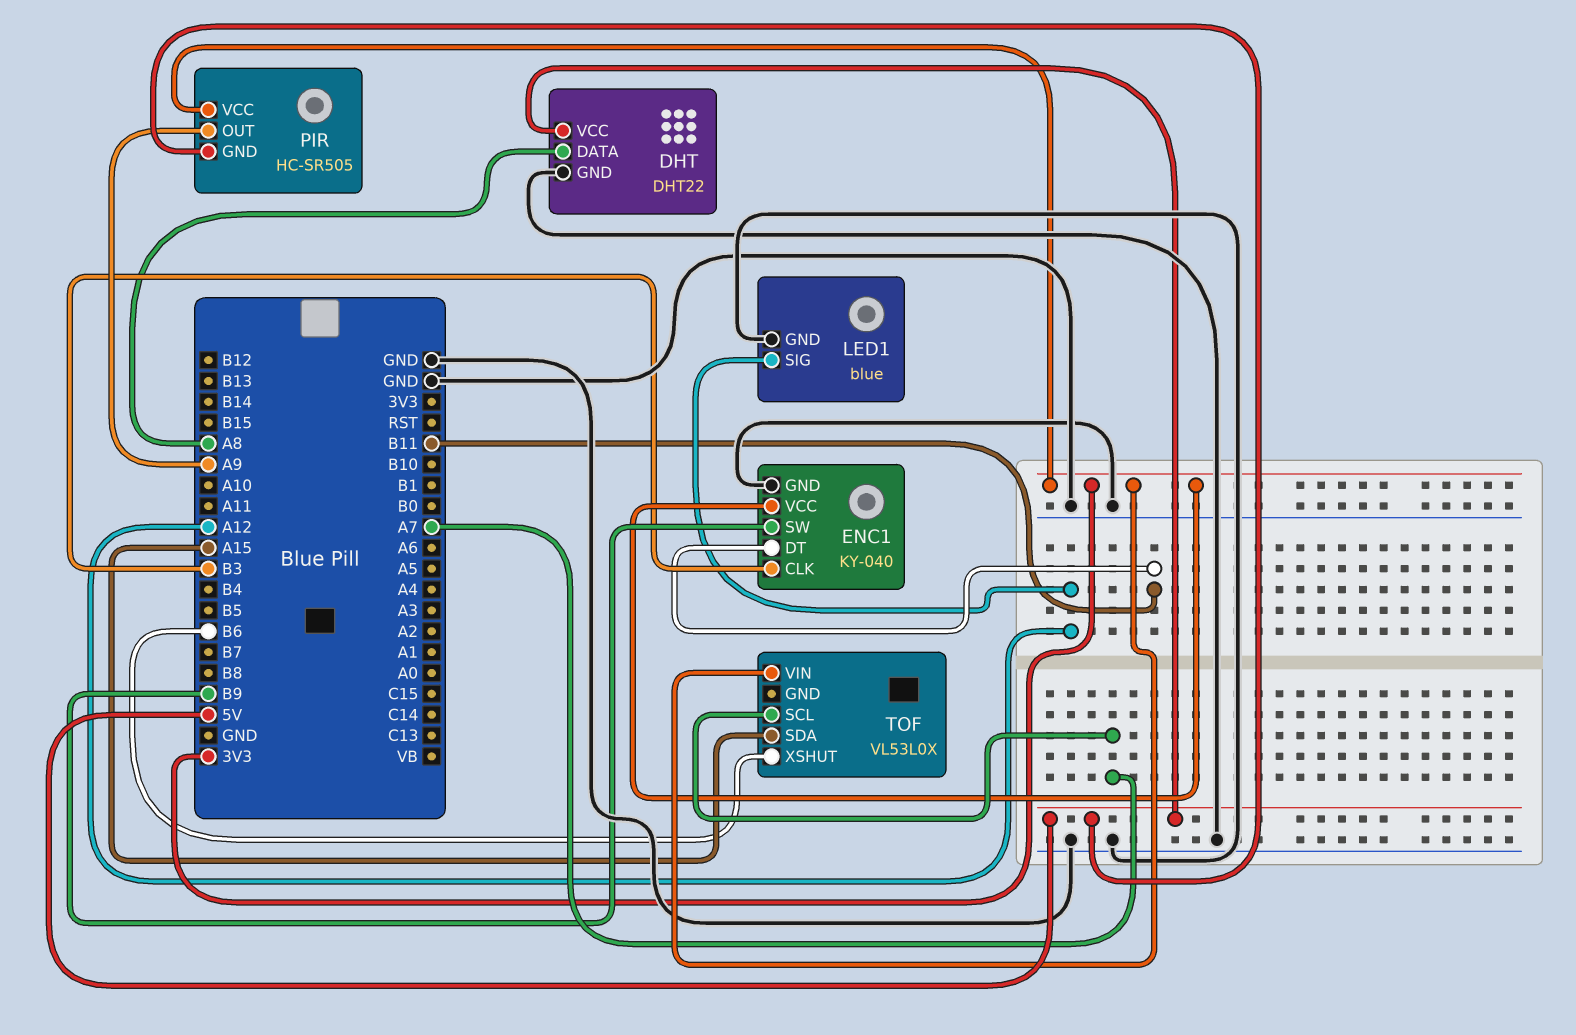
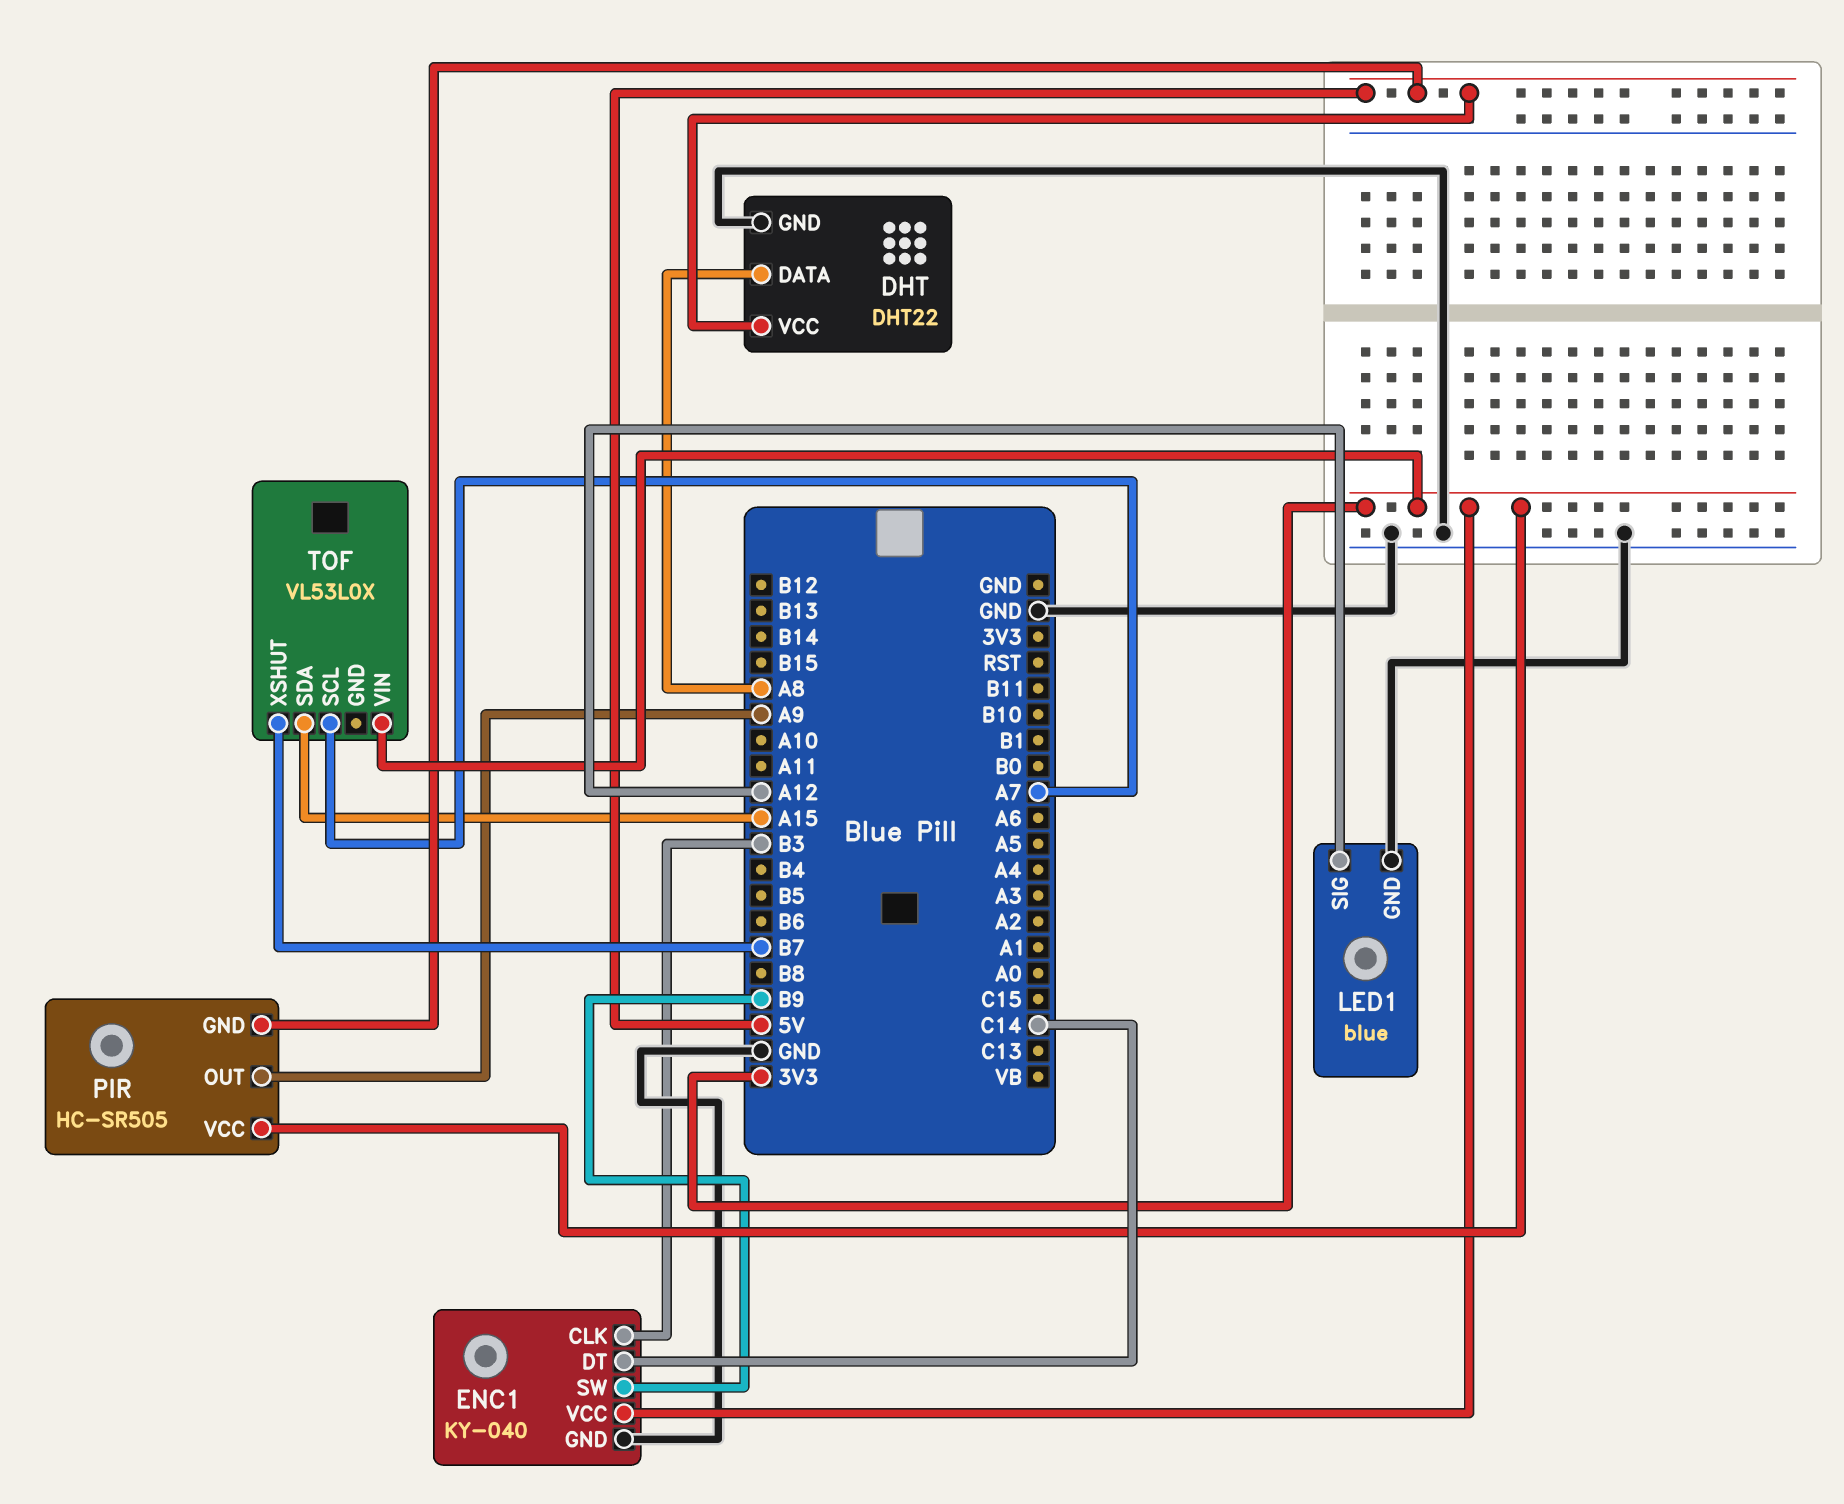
ENC1 pin DT: B11 -> C14
TOF pin XSHUT: B6 -> B7

